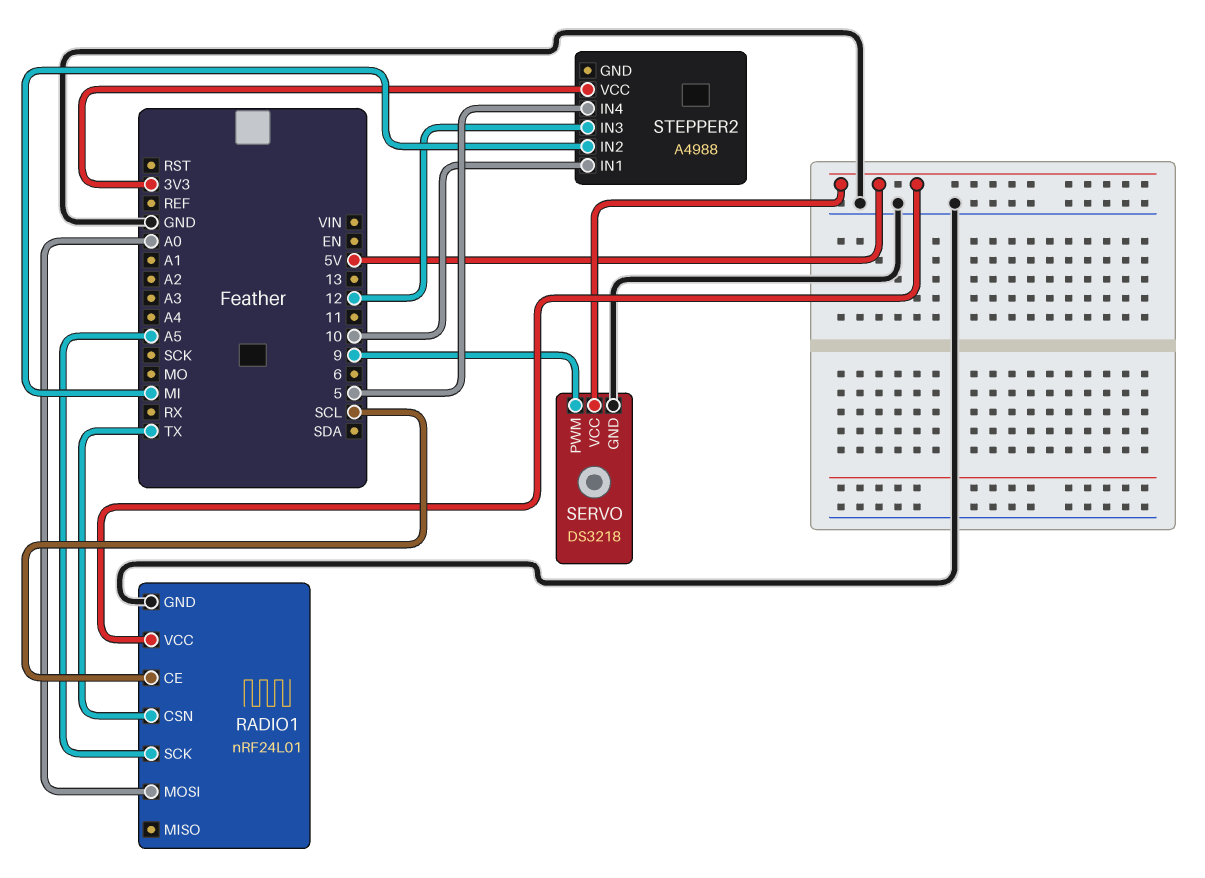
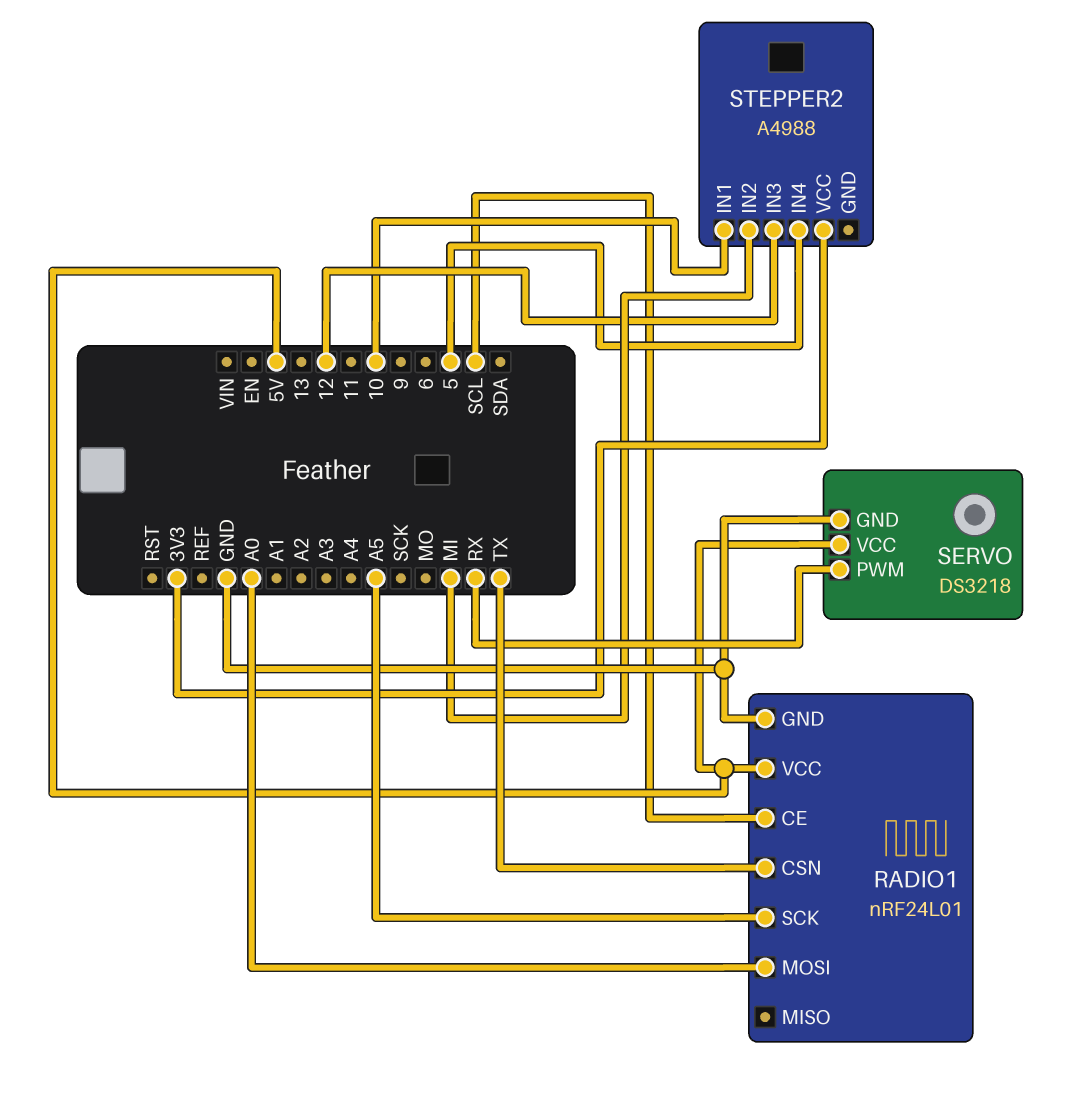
SERVO pin PWM: 9 -> RX

